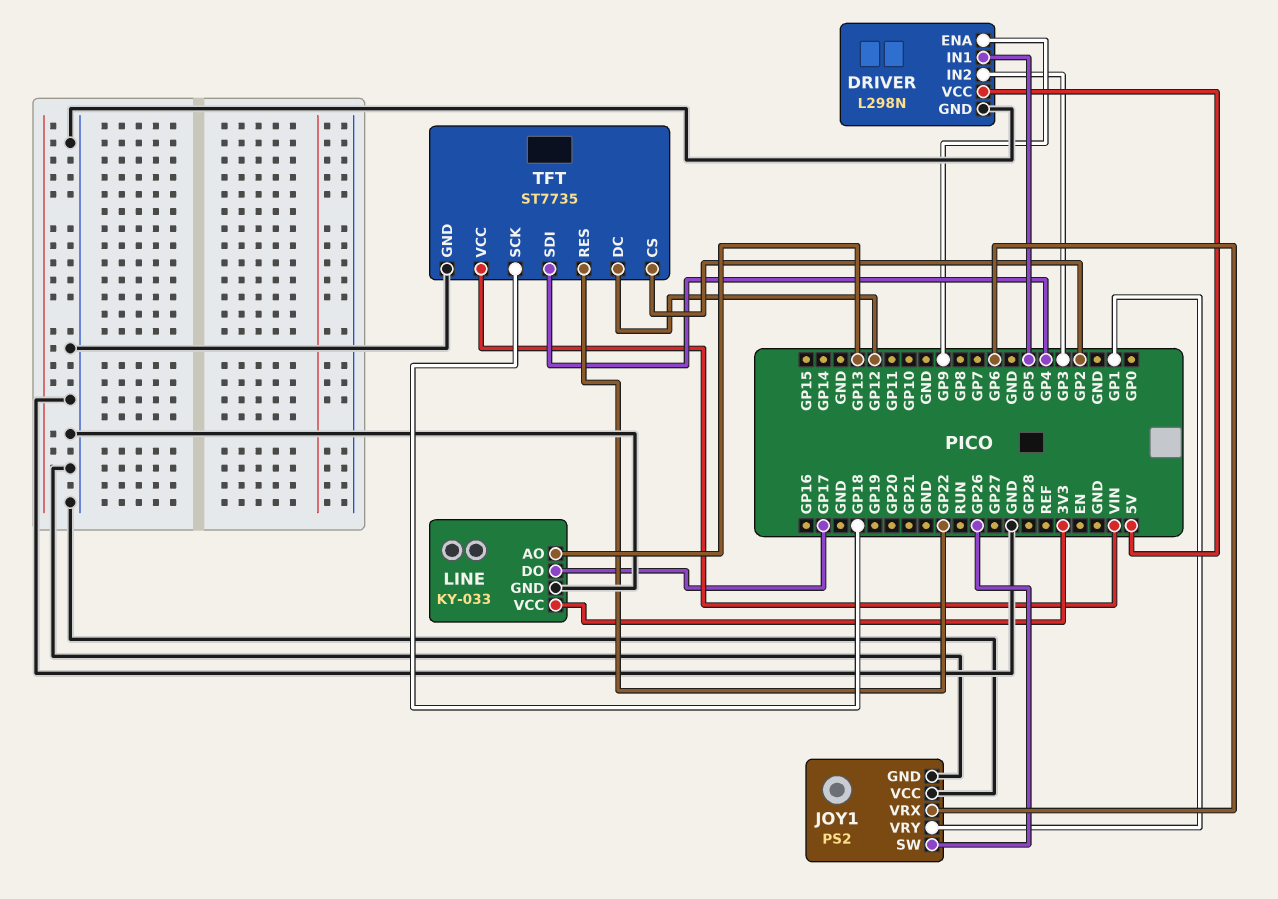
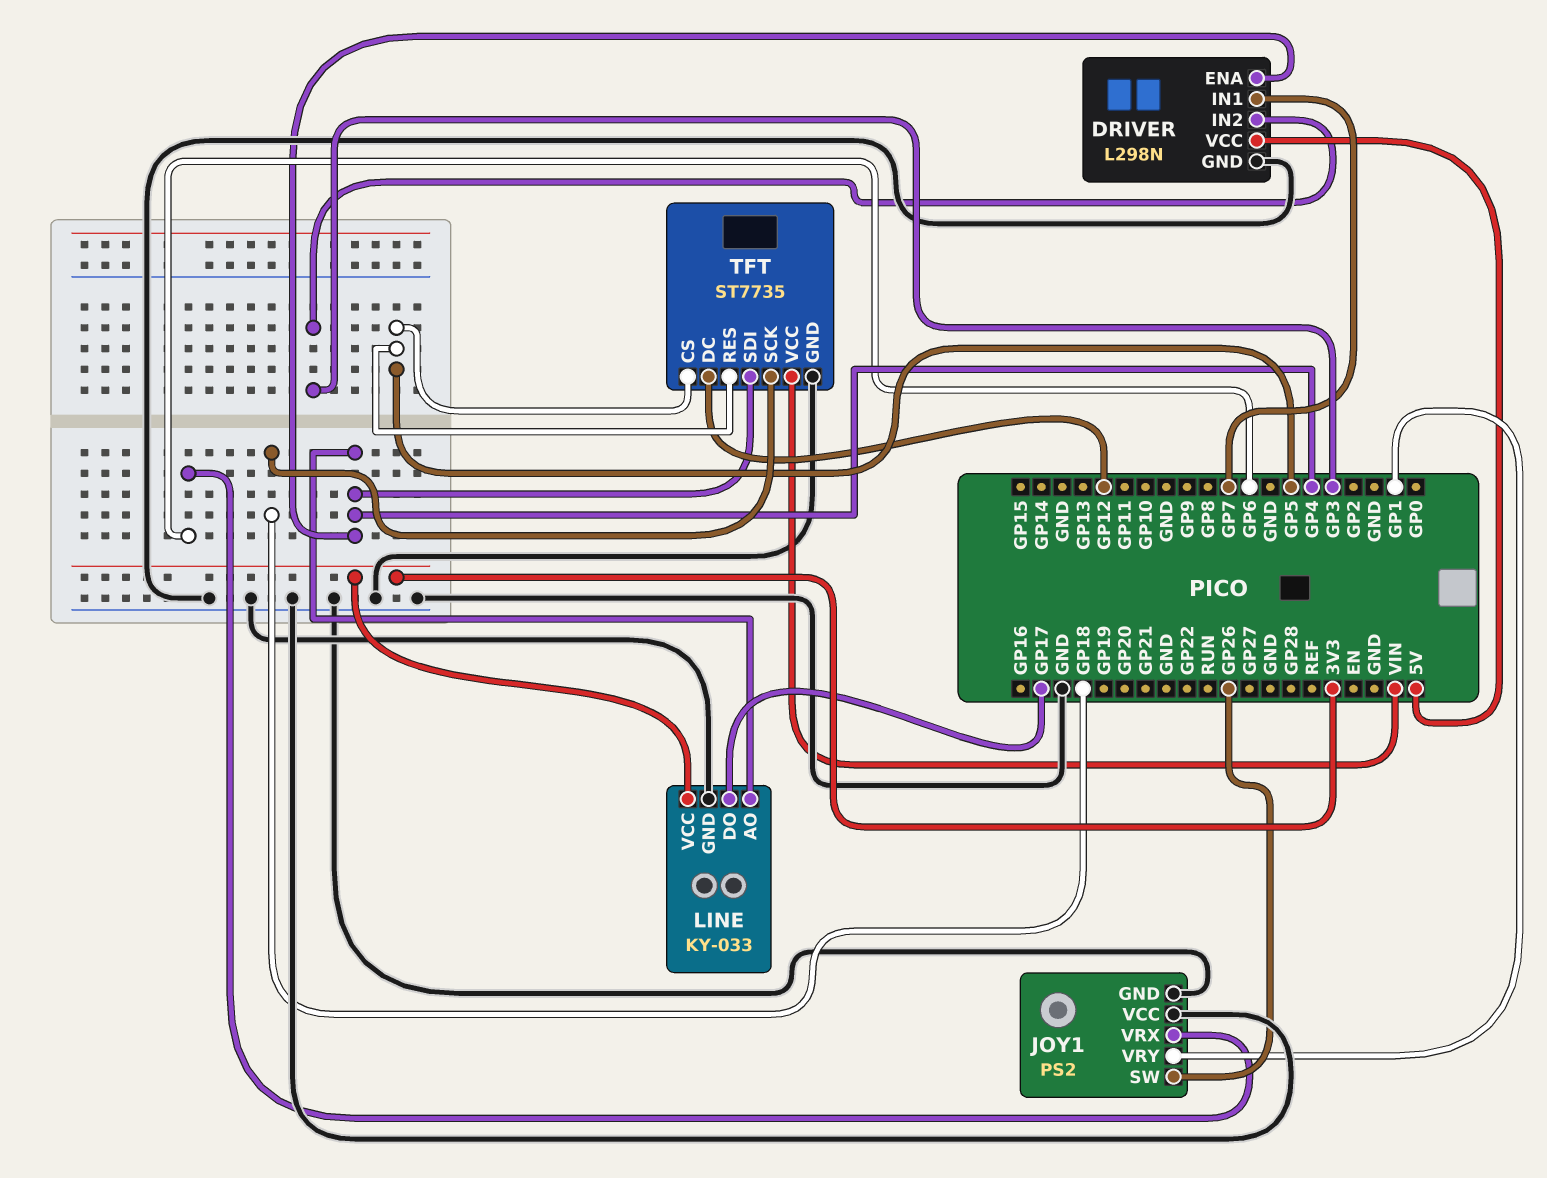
DRIVER pin ENA: GP9 -> GP4
DRIVER pin IN1: GP5 -> GP7
LINE pin AO: GP13 -> GP4
TFT pin CS: GP2 -> GP5
TFT pin RES: GP22 -> GP5

